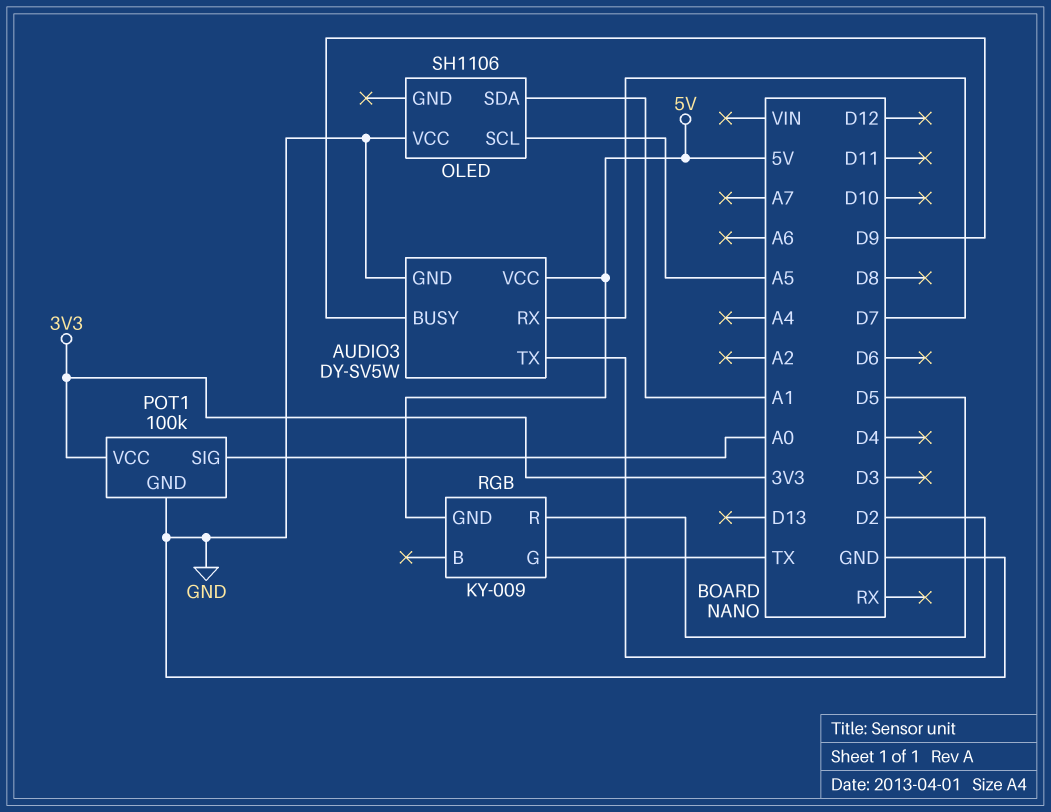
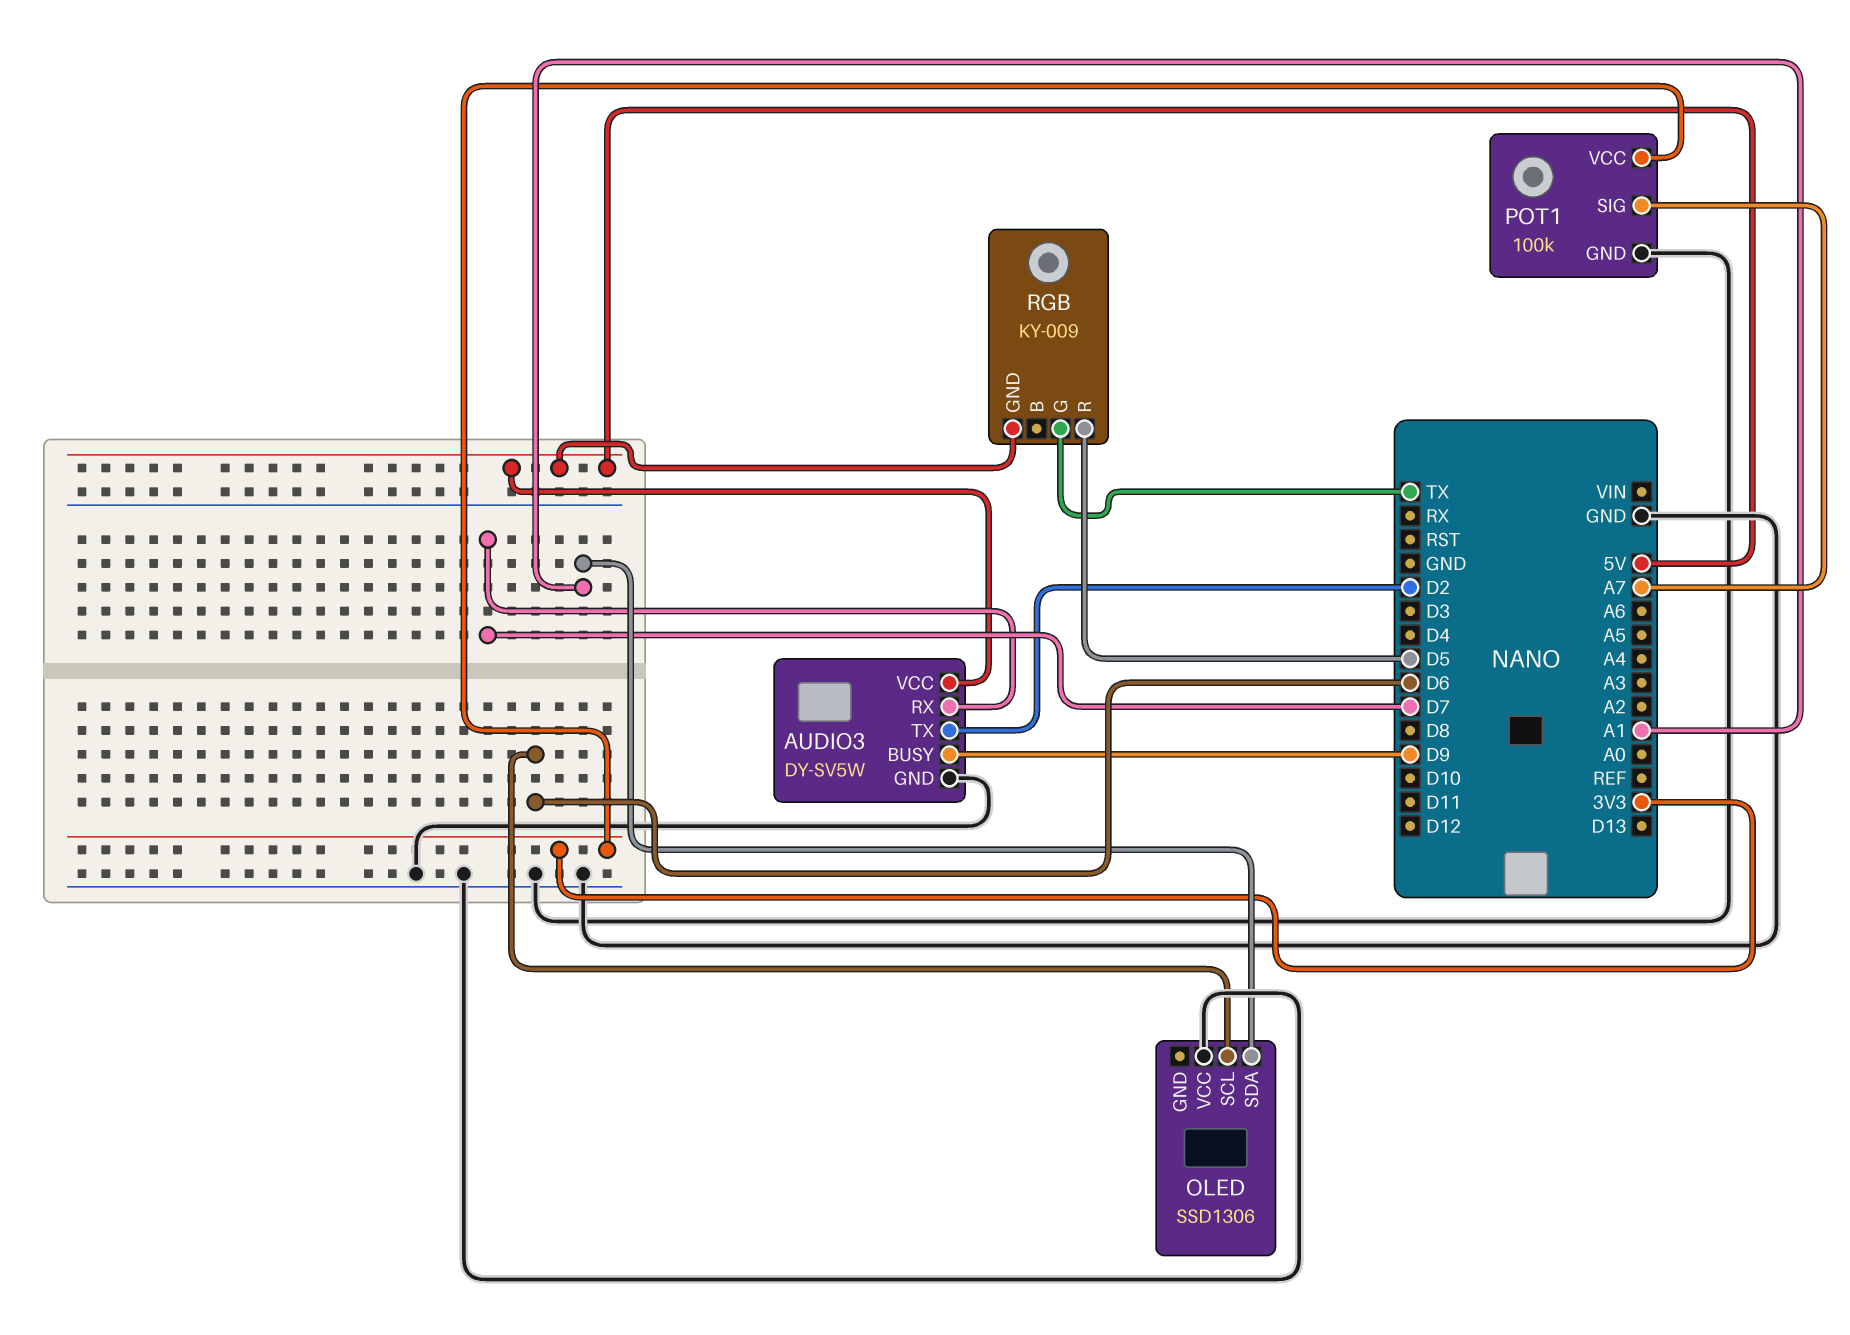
OLED: SH1106 -> SSD1306
OLED pin SCL: A5 -> D6
POT1 pin SIG: A0 -> A7

